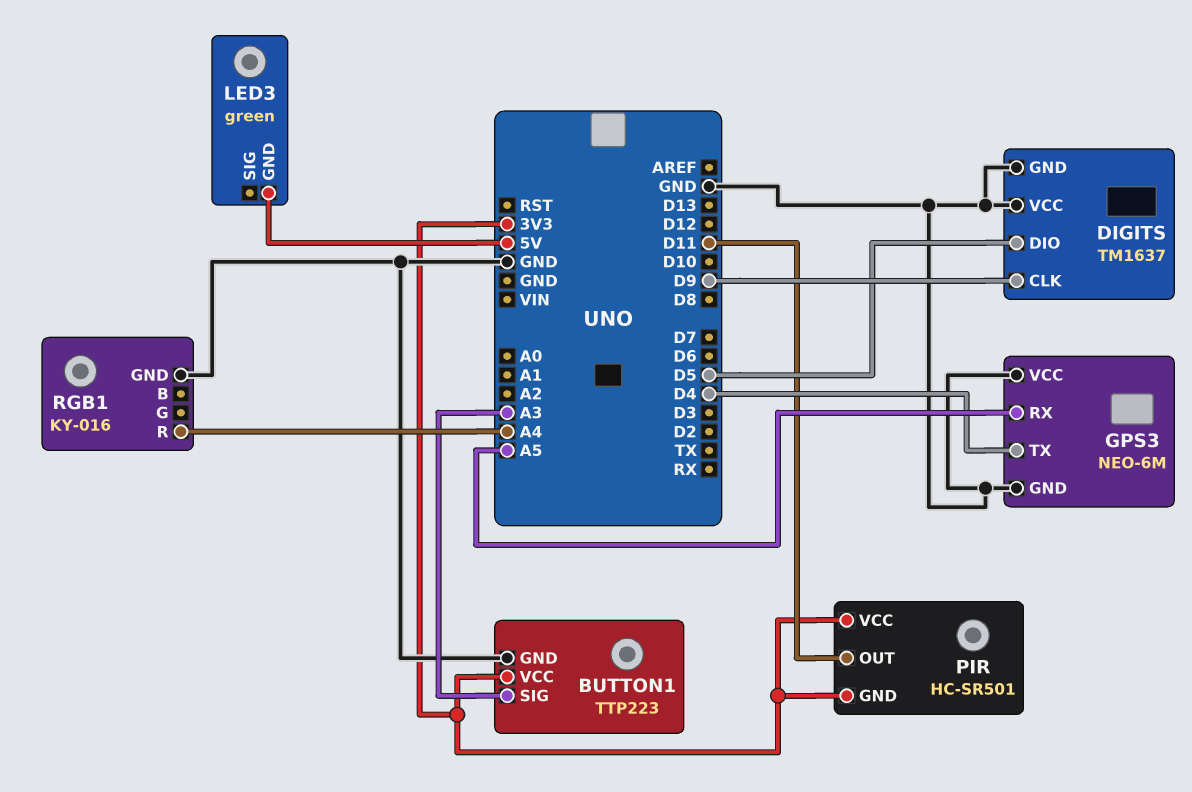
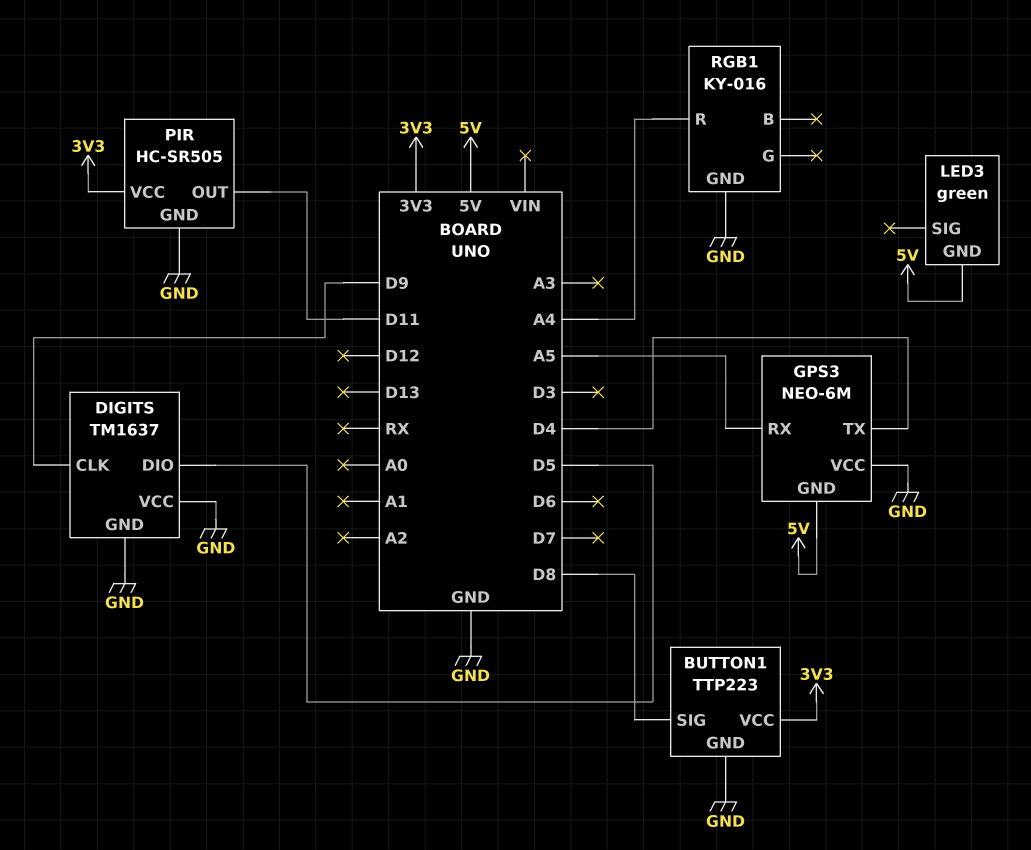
BUTTON1 pin SIG: A3 -> D8
GPS3 pin GND: GND -> 5V
PIR: HC-SR501 -> HC-SR505
PIR pin GND: 3V3 -> GND

